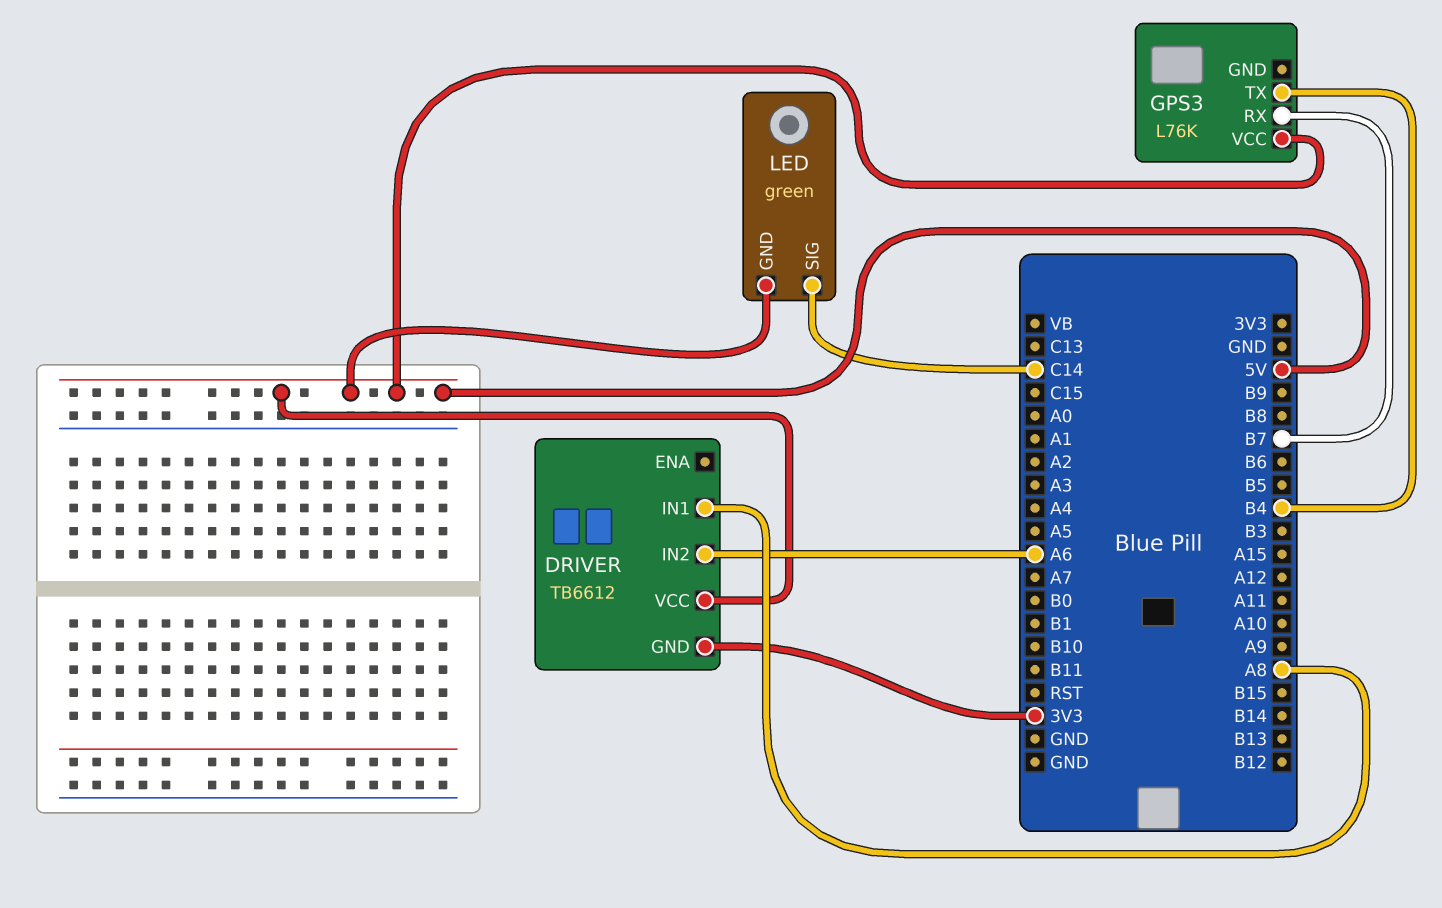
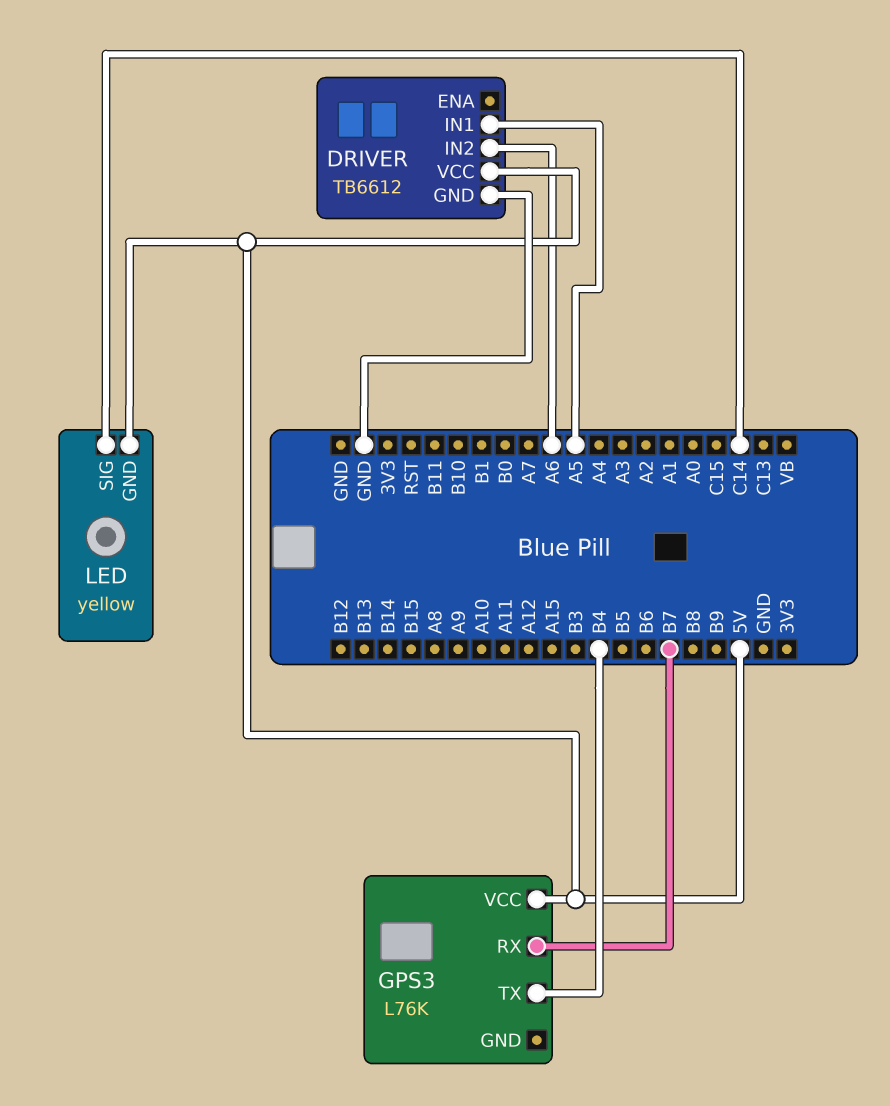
DRIVER pin GND: 3V3 -> GND
DRIVER pin IN1: A8 -> A5
LED: green -> yellow

